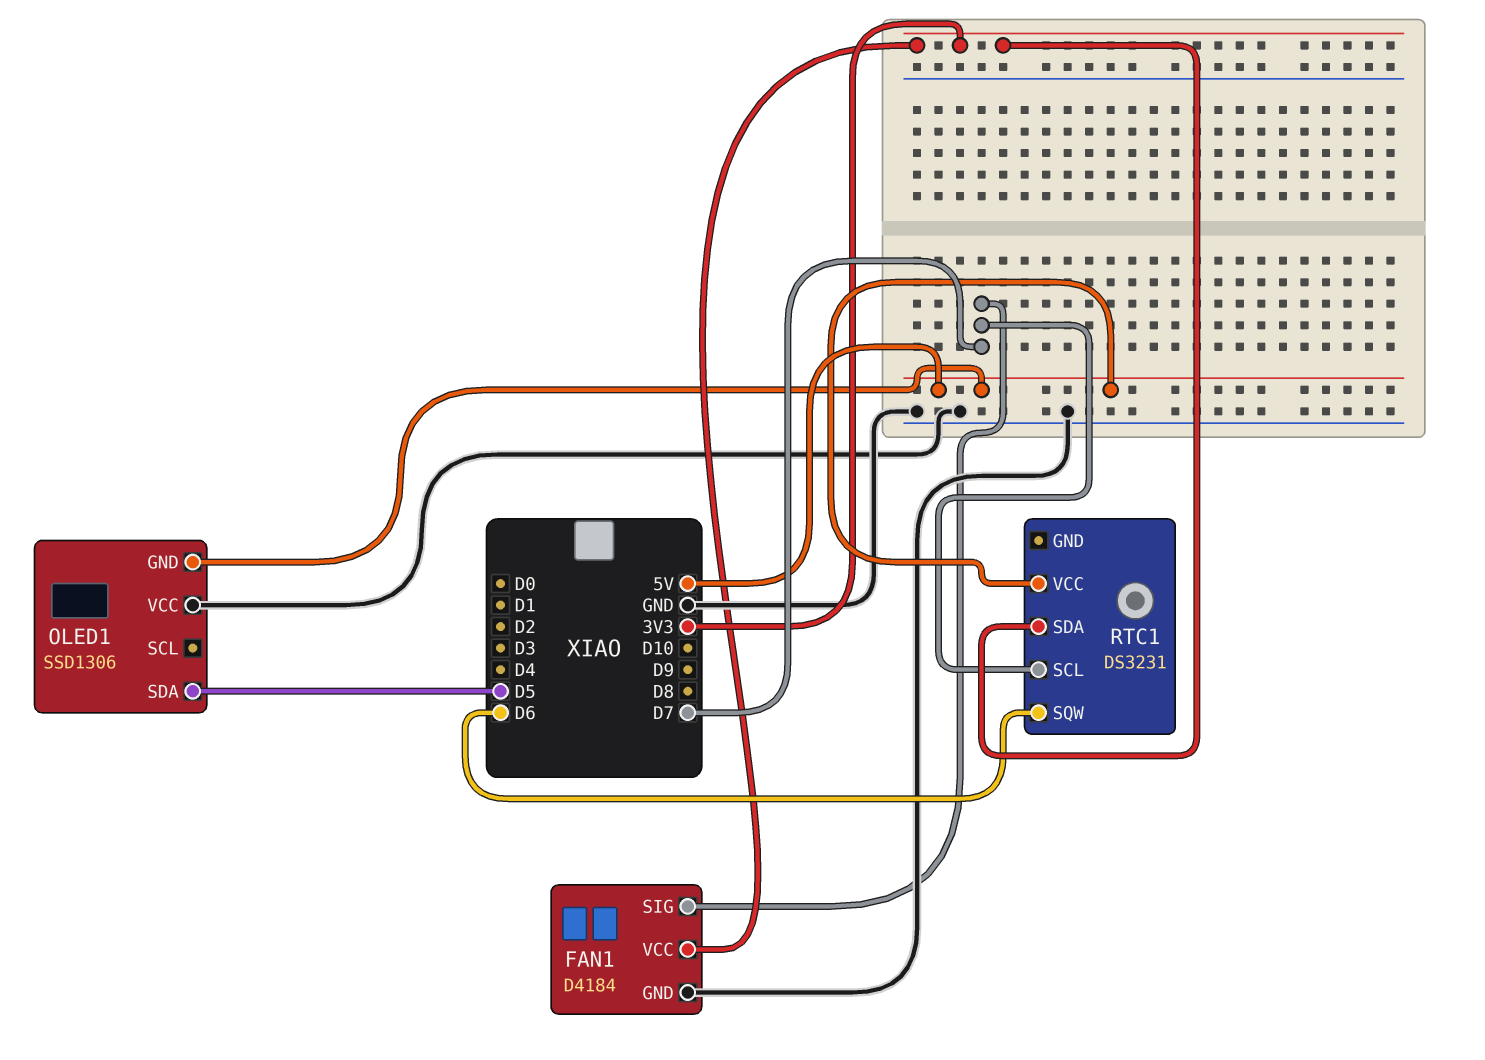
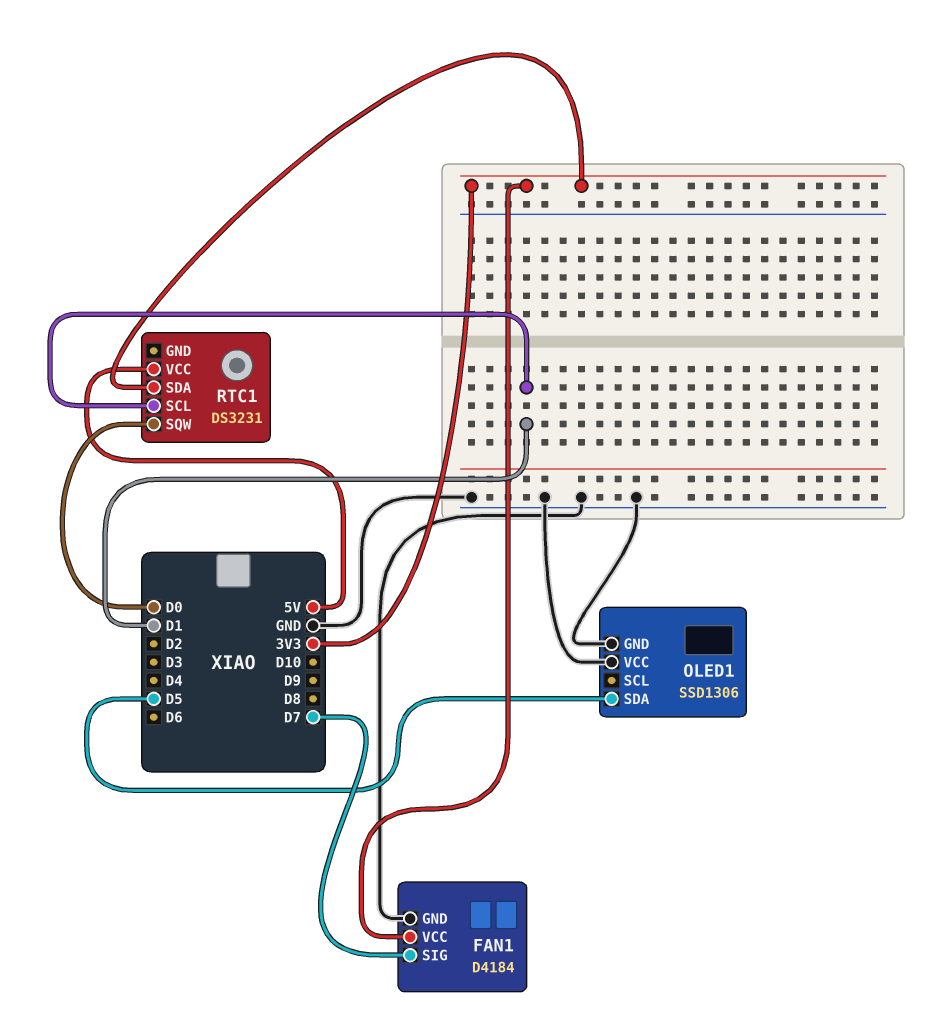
OLED1 pin GND: 5V -> GND
RTC1 pin SCL: D7 -> D1
RTC1 pin SQW: D6 -> D0

